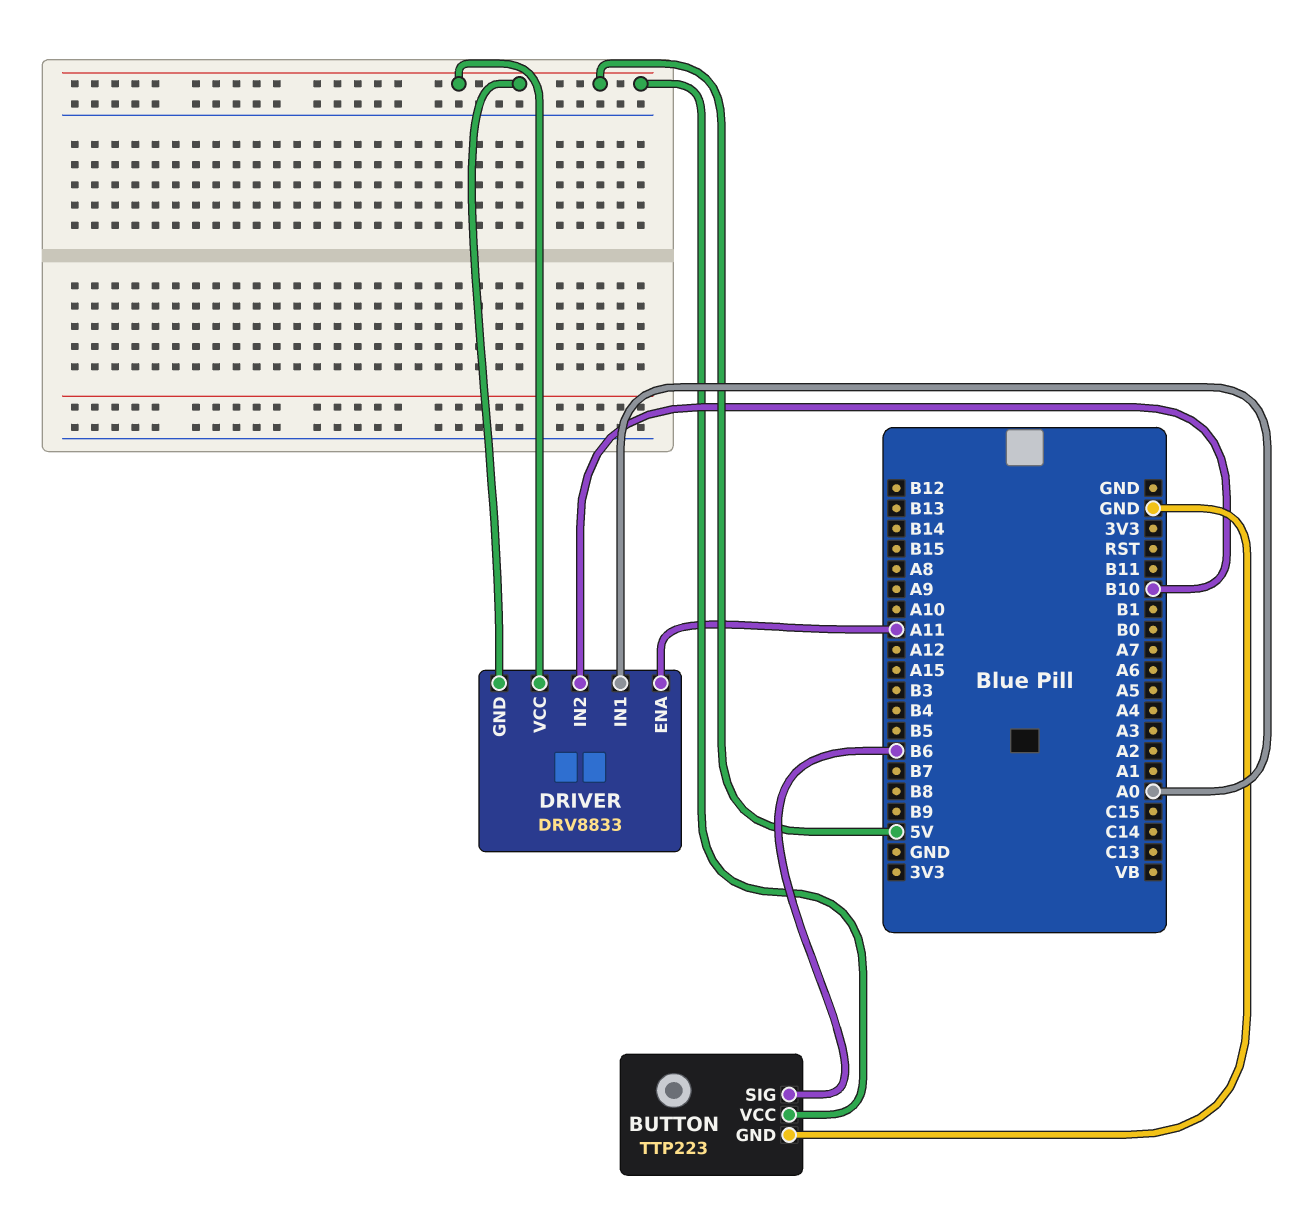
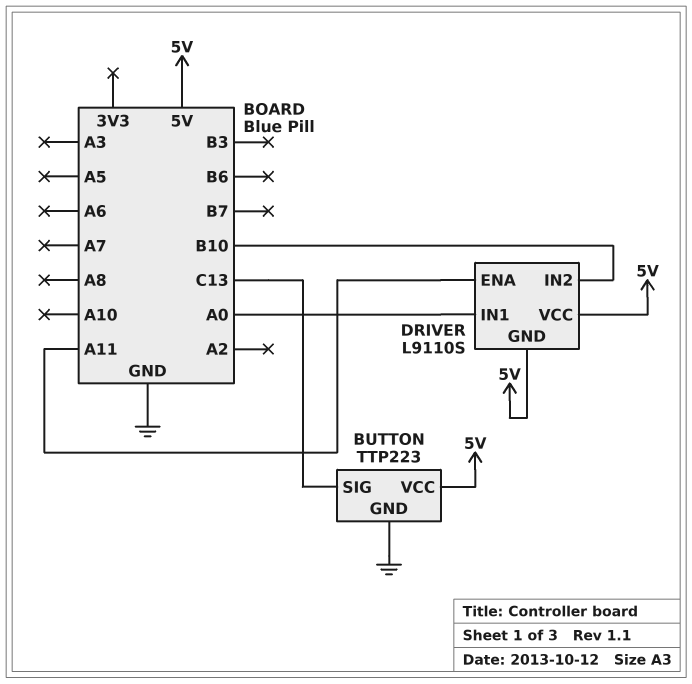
BUTTON pin SIG: B6 -> C13
DRIVER: DRV8833 -> L9110S

